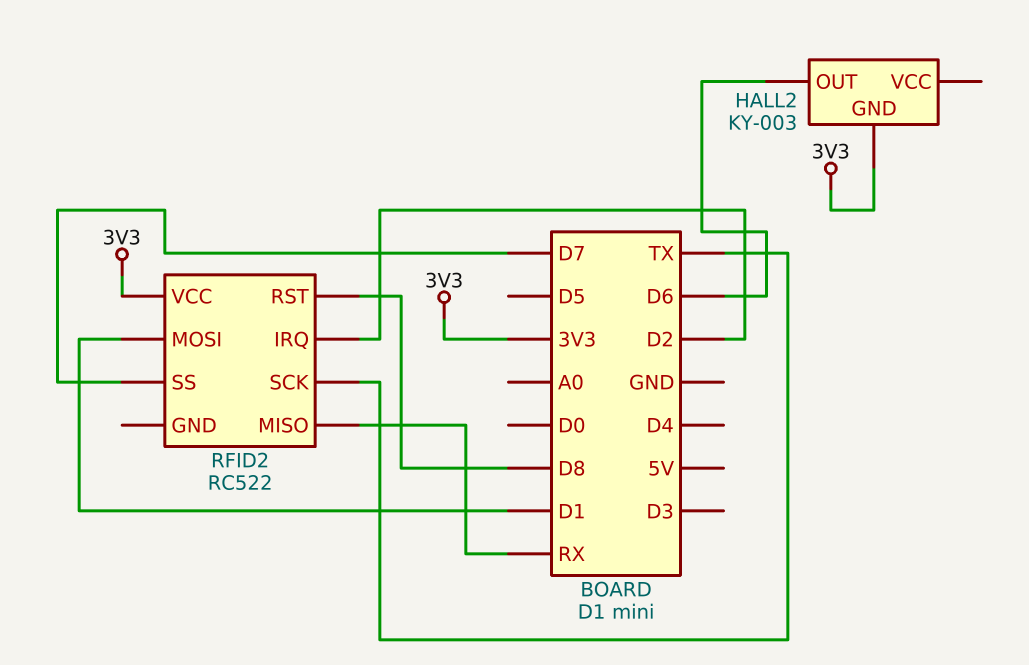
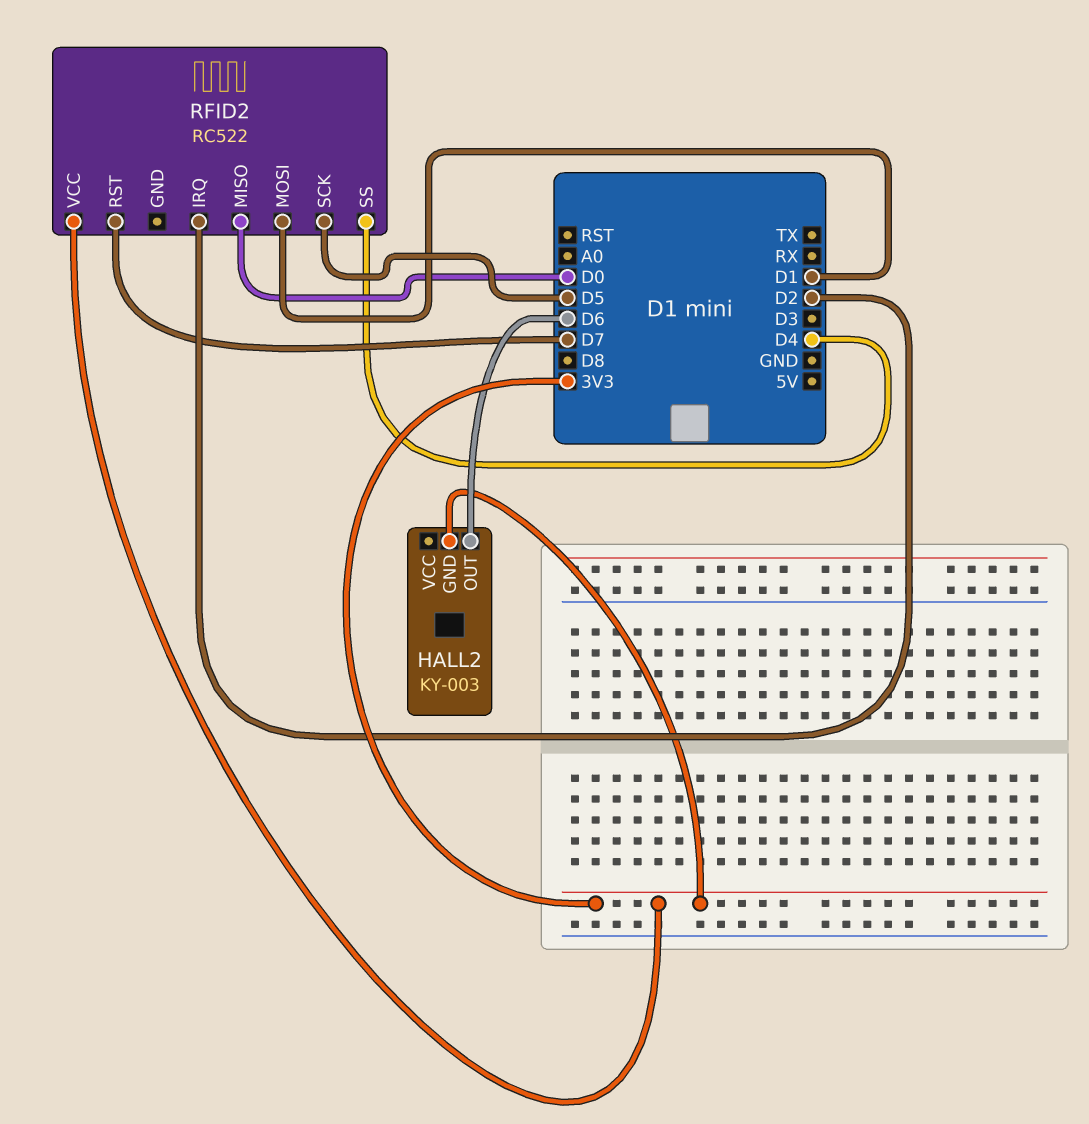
RFID2 pin MISO: RX -> D0
RFID2 pin RST: D8 -> D7
RFID2 pin SCK: TX -> D5
RFID2 pin SS: D7 -> D4

